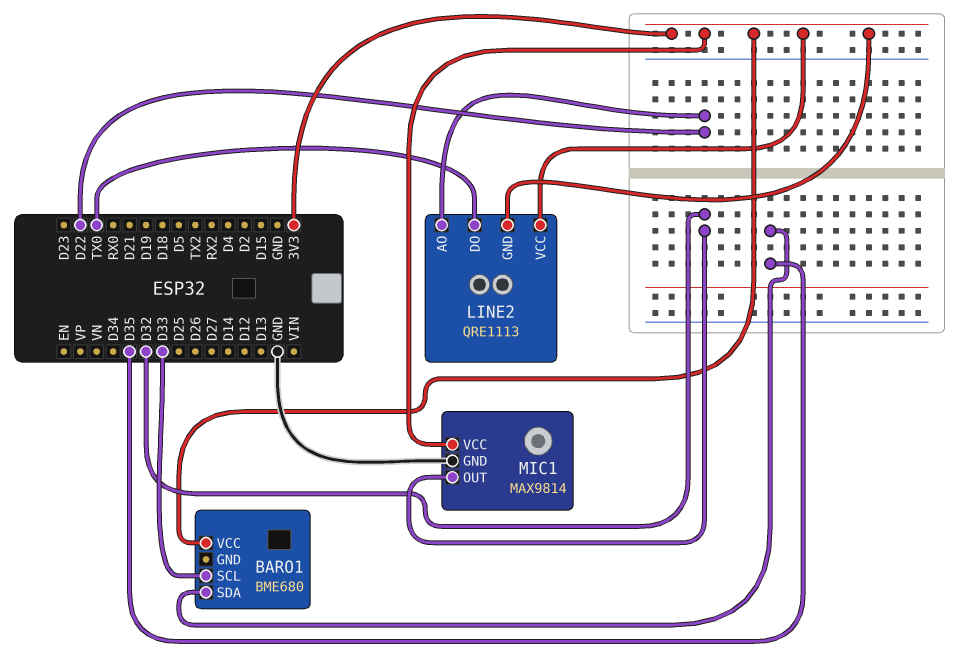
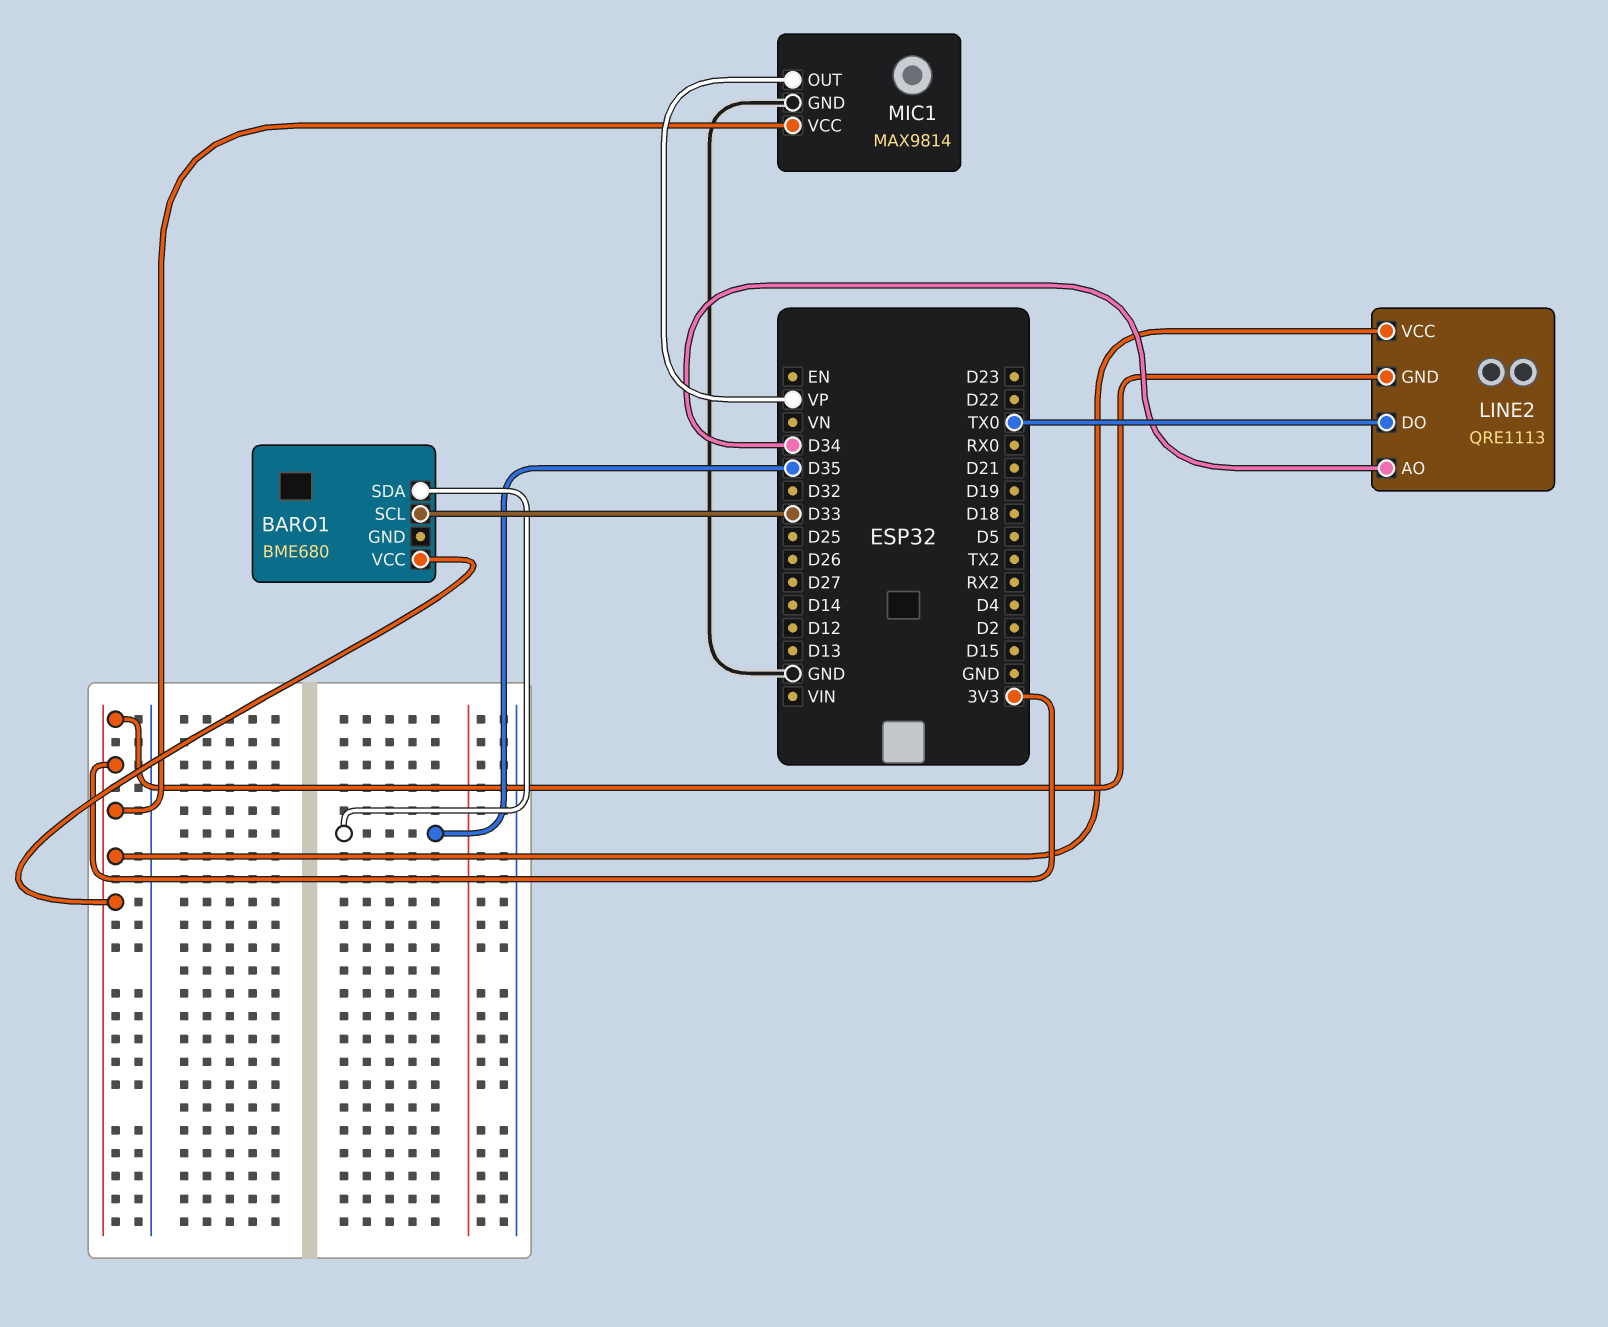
LINE2 pin AO: D22 -> D34
MIC1 pin OUT: D32 -> VP

